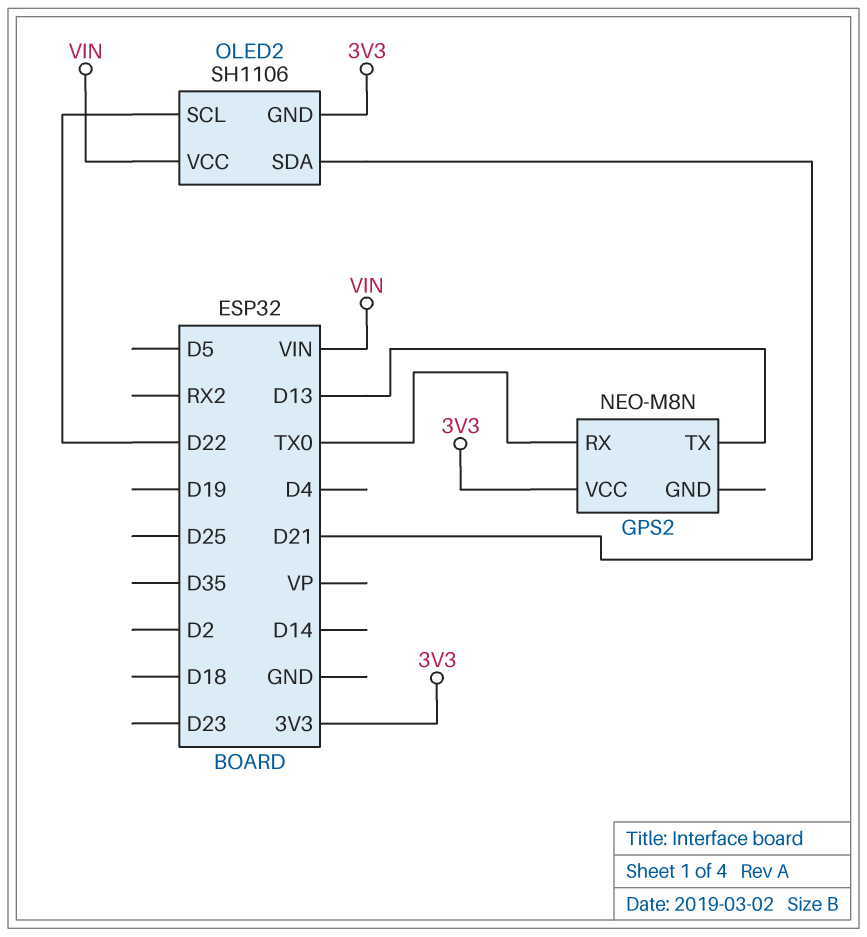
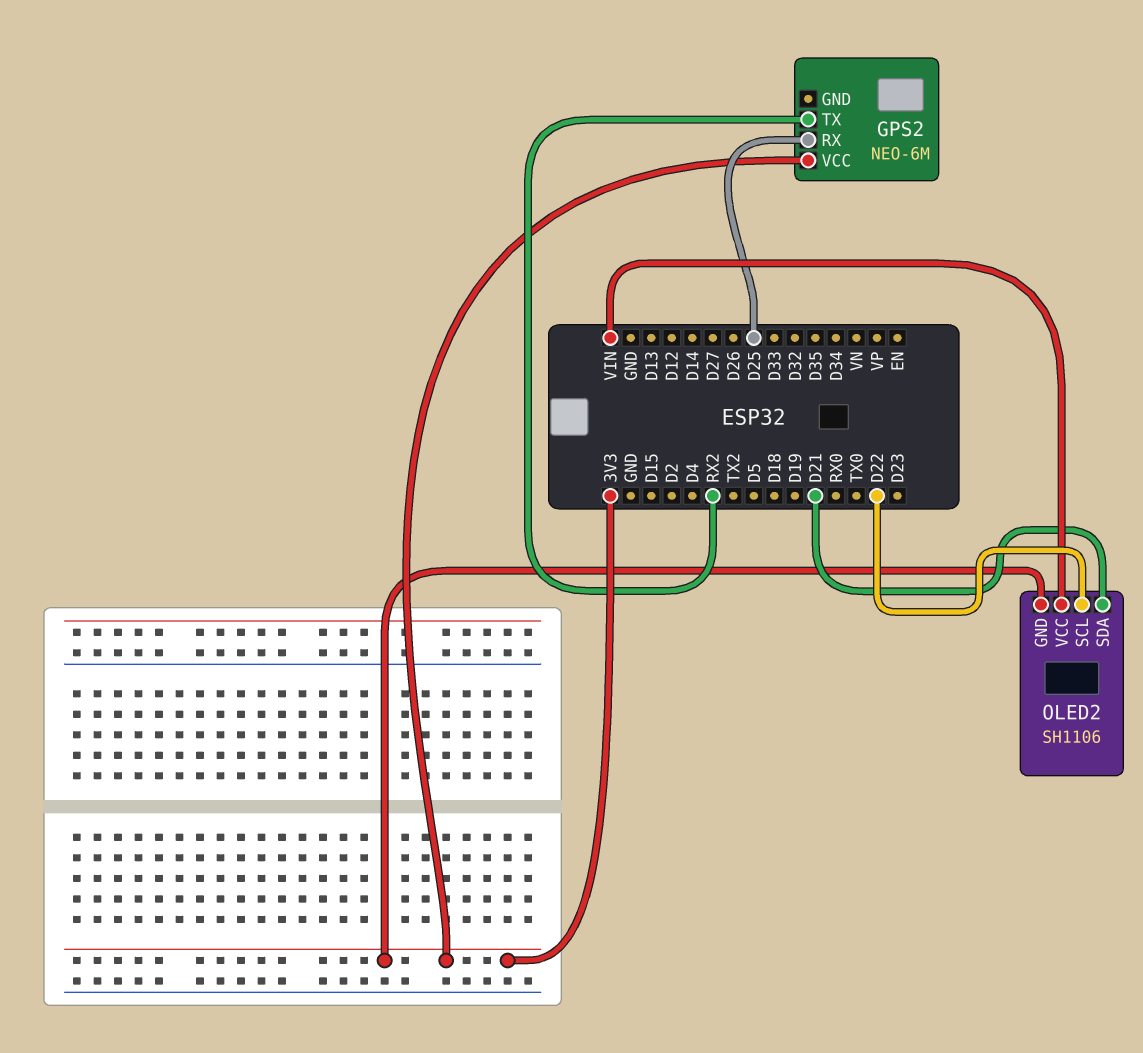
GPS2: NEO-M8N -> NEO-6M
GPS2 pin RX: TX0 -> D25
GPS2 pin TX: D13 -> RX2

